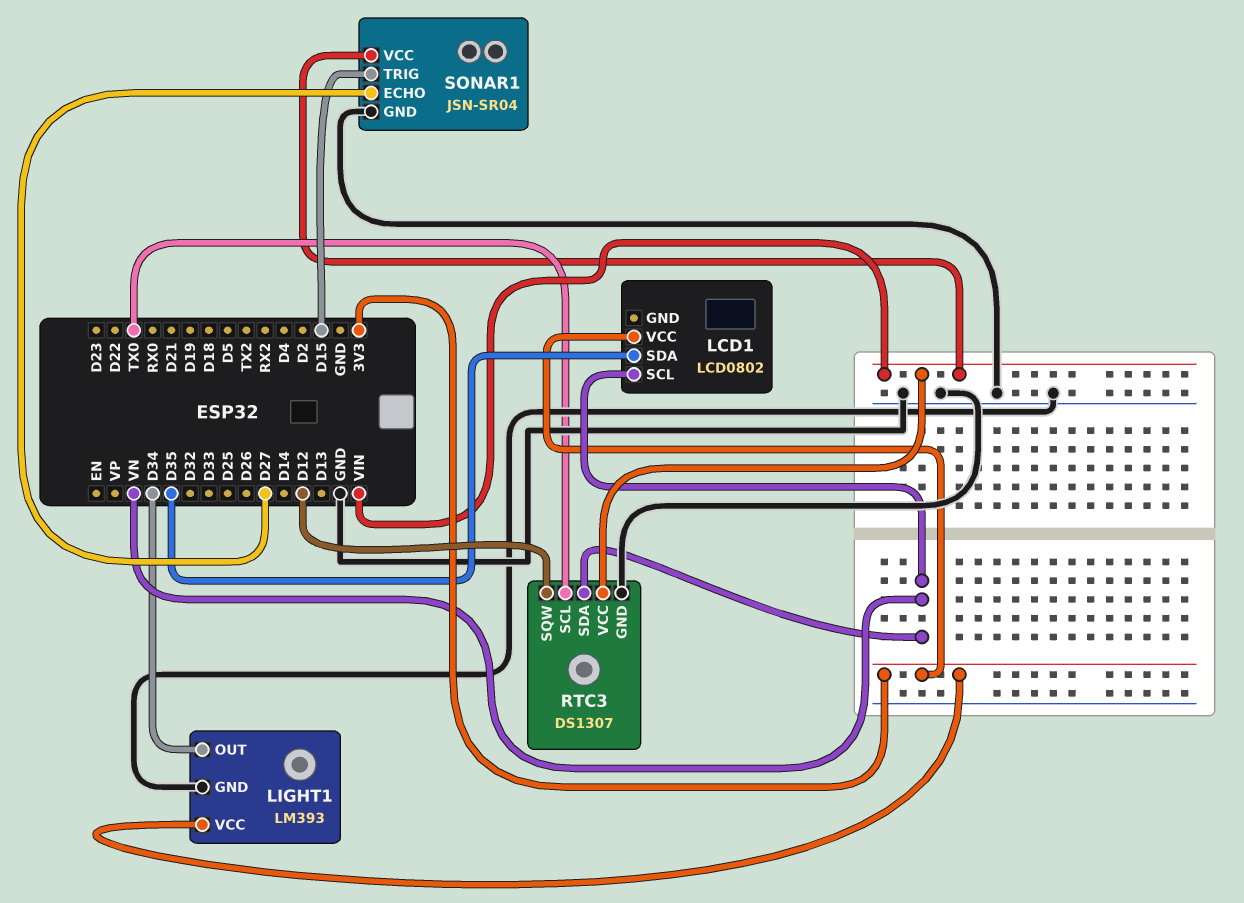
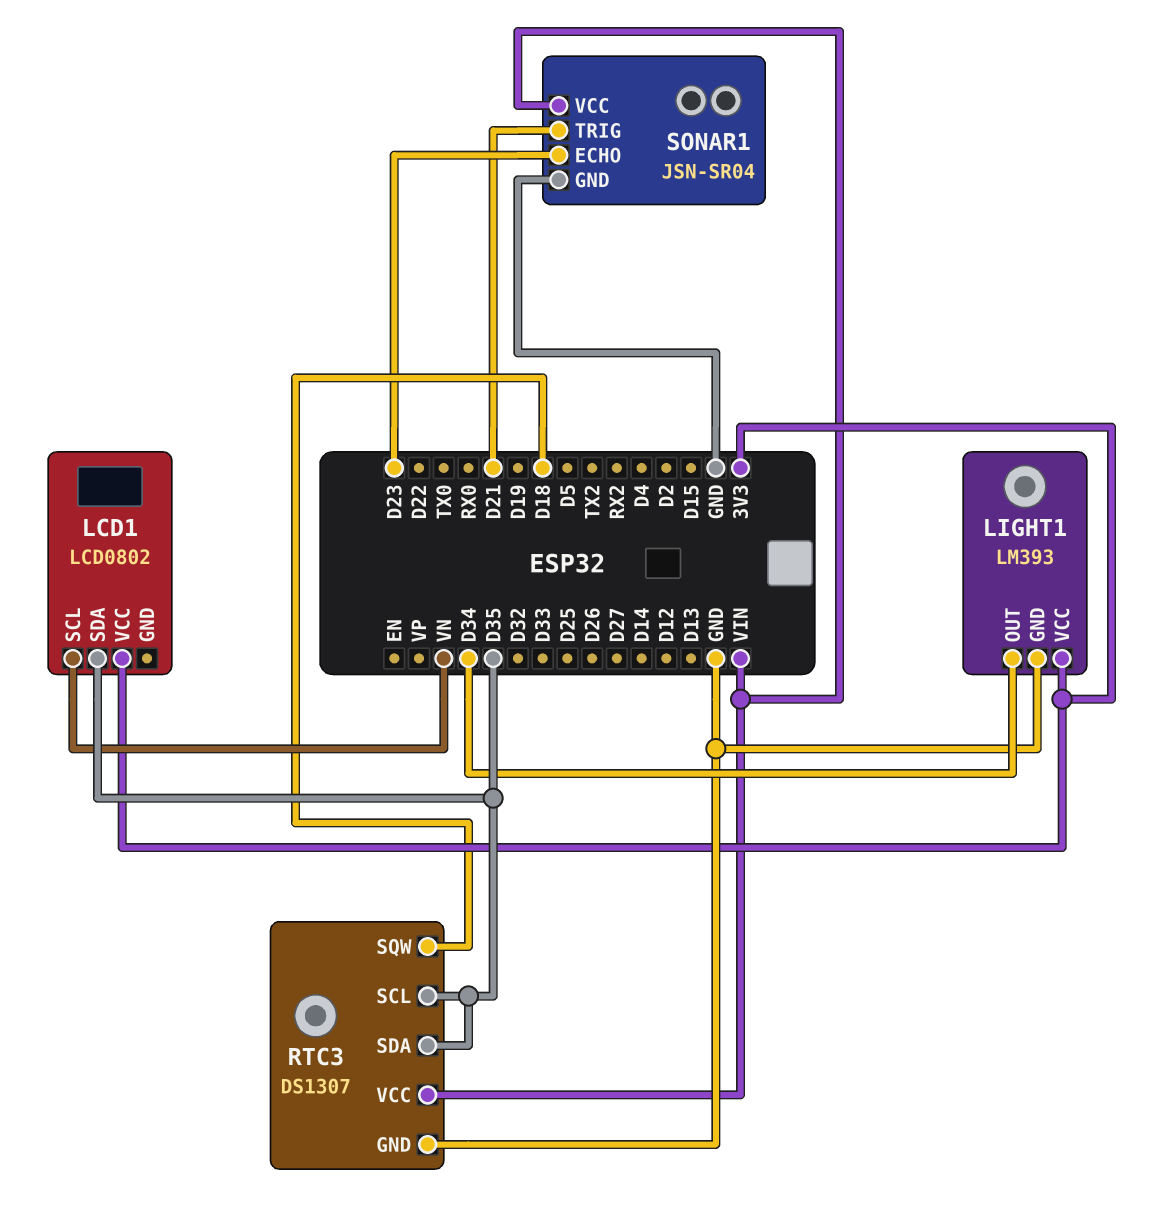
RTC3 pin SCL: TX0 -> D35
RTC3 pin SDA: VN -> D35
RTC3 pin SQW: D12 -> D18
SONAR1 pin ECHO: D27 -> D23
SONAR1 pin TRIG: D15 -> D21

